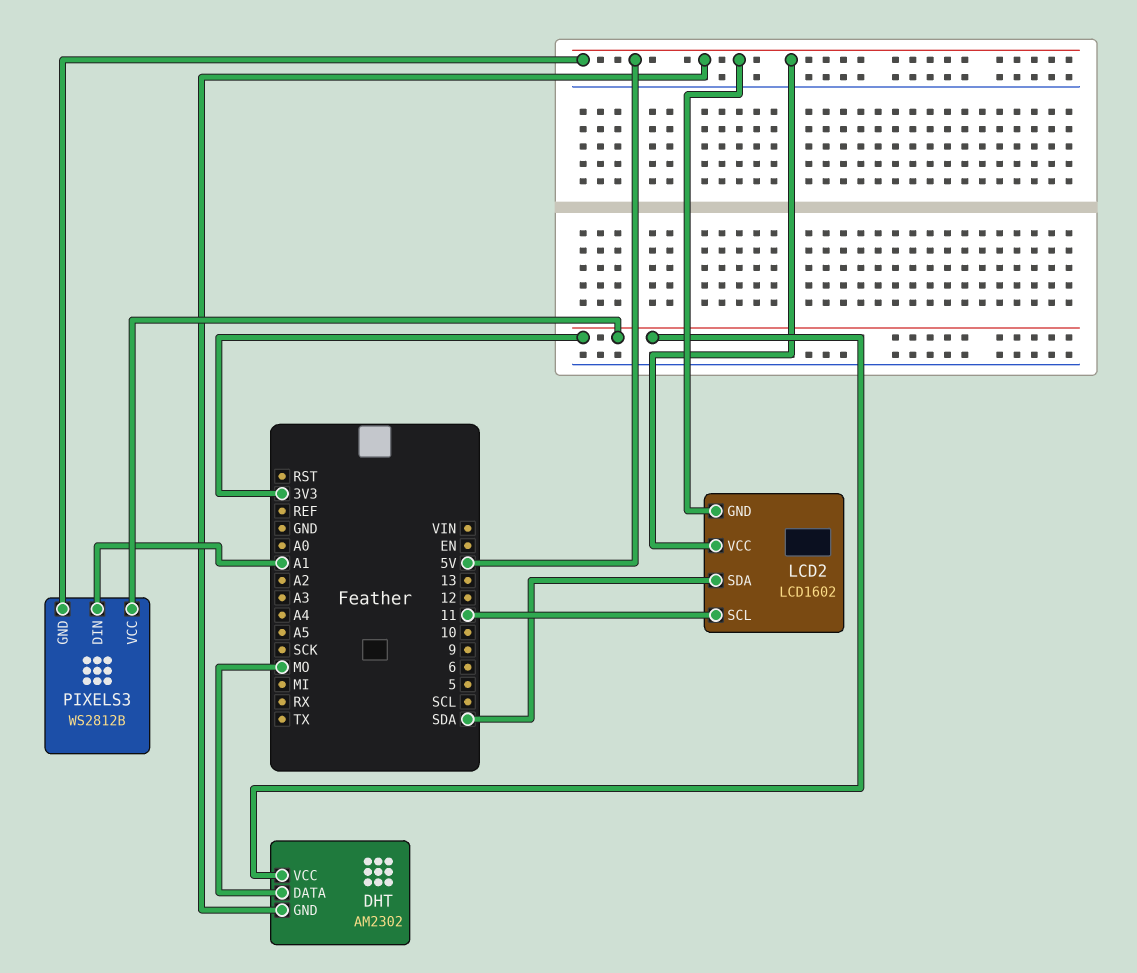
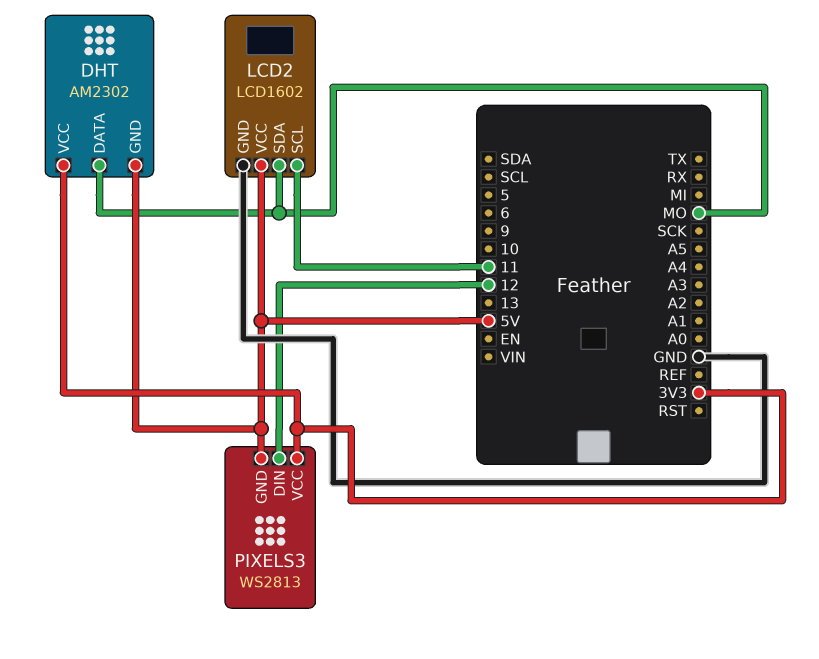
LCD2 pin GND: 5V -> GND
LCD2 pin SDA: SDA -> MO
PIXELS3: WS2812B -> WS2813
PIXELS3 pin DIN: A1 -> 12

